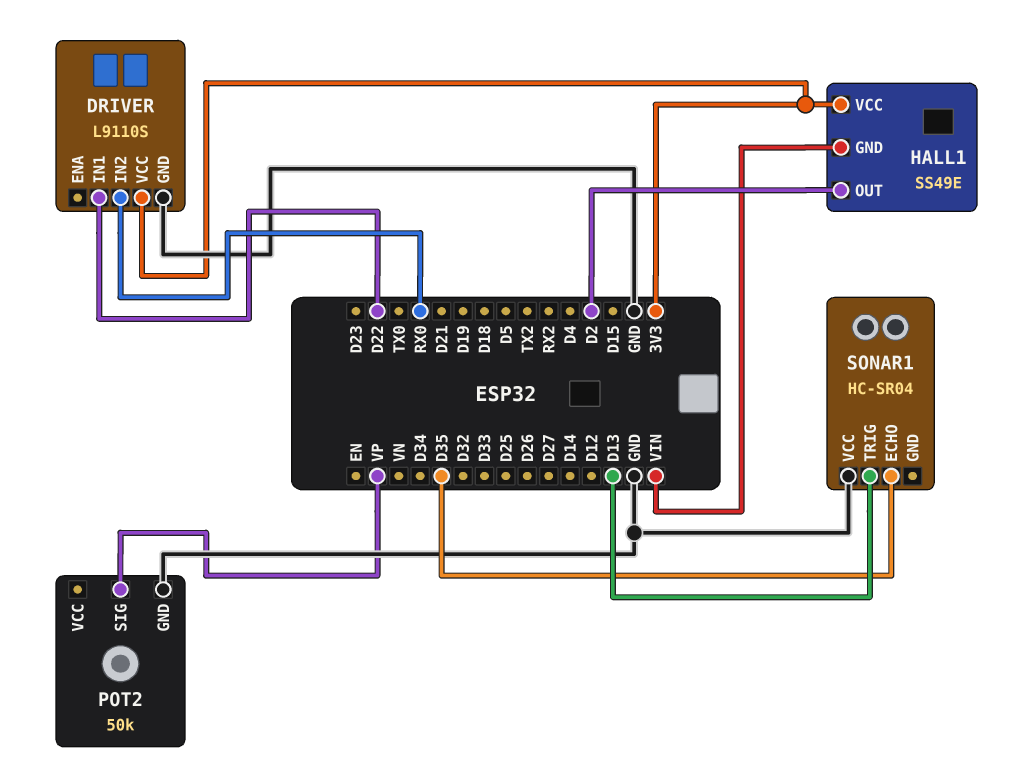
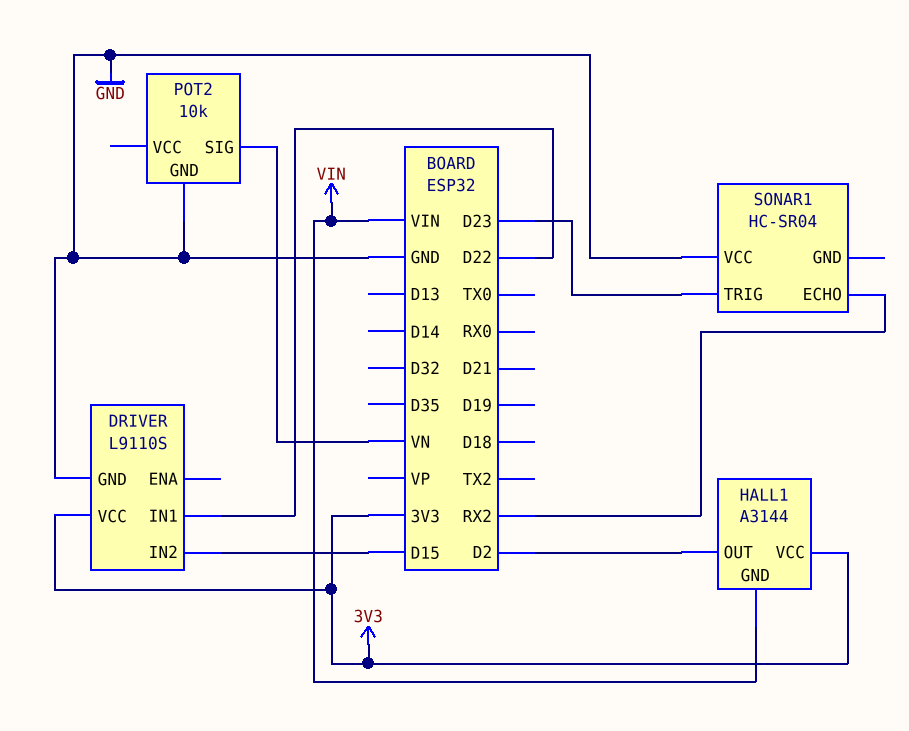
DRIVER pin IN2: RX0 -> D15
HALL1: SS49E -> A3144
POT2: 50k -> 10k
POT2 pin SIG: VP -> VN
SONAR1 pin ECHO: D35 -> RX2
SONAR1 pin TRIG: D13 -> D23

